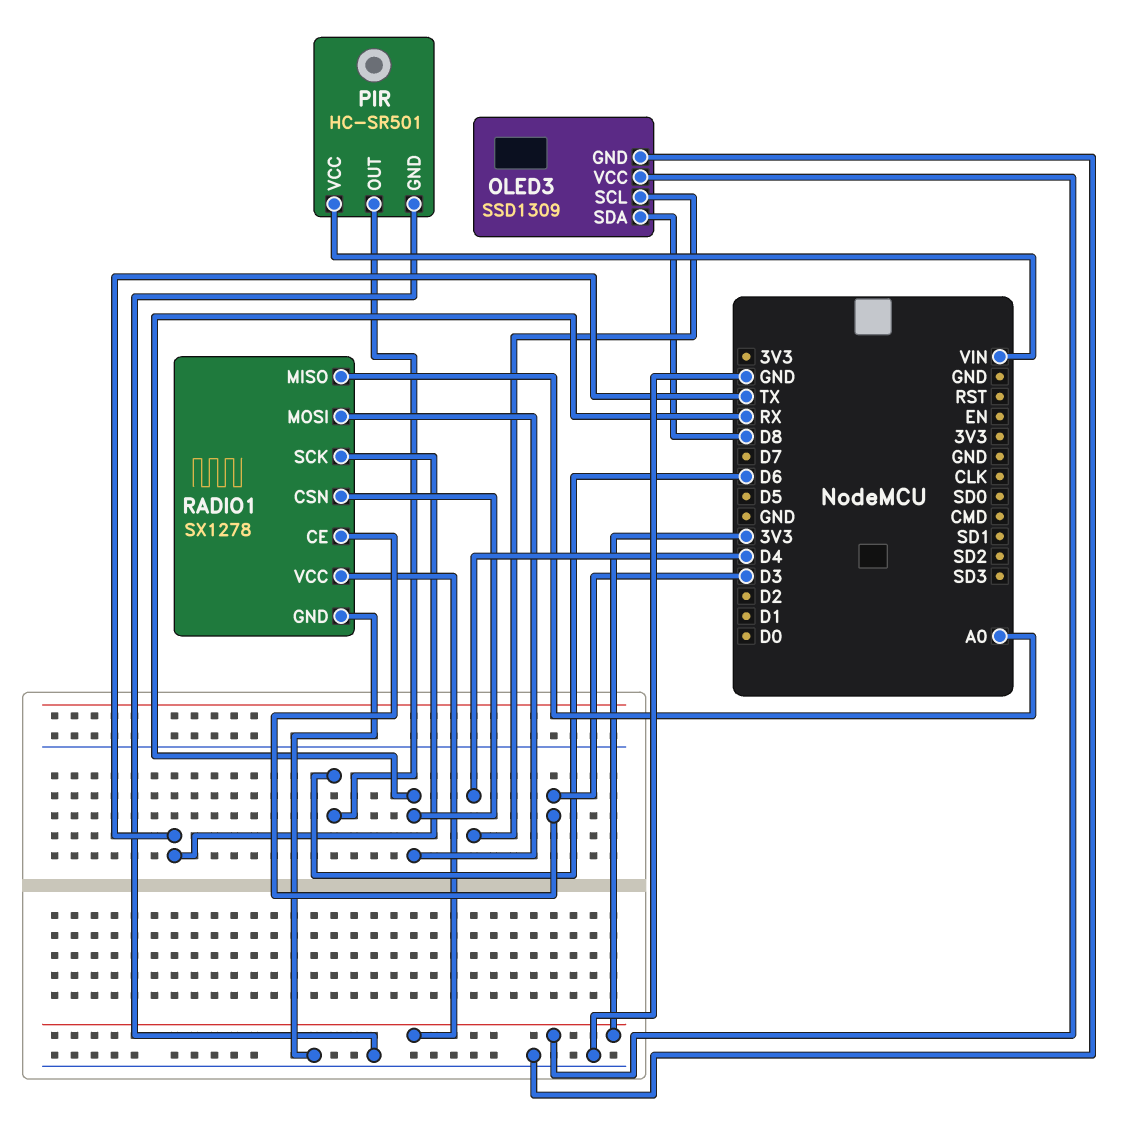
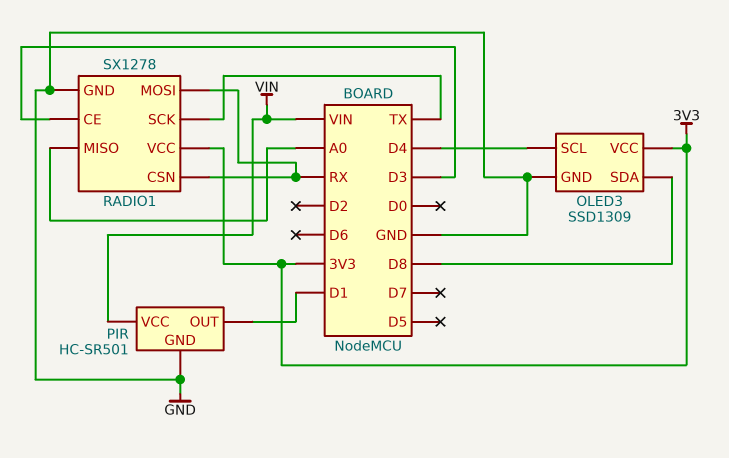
PIR pin OUT: D6 -> D1

